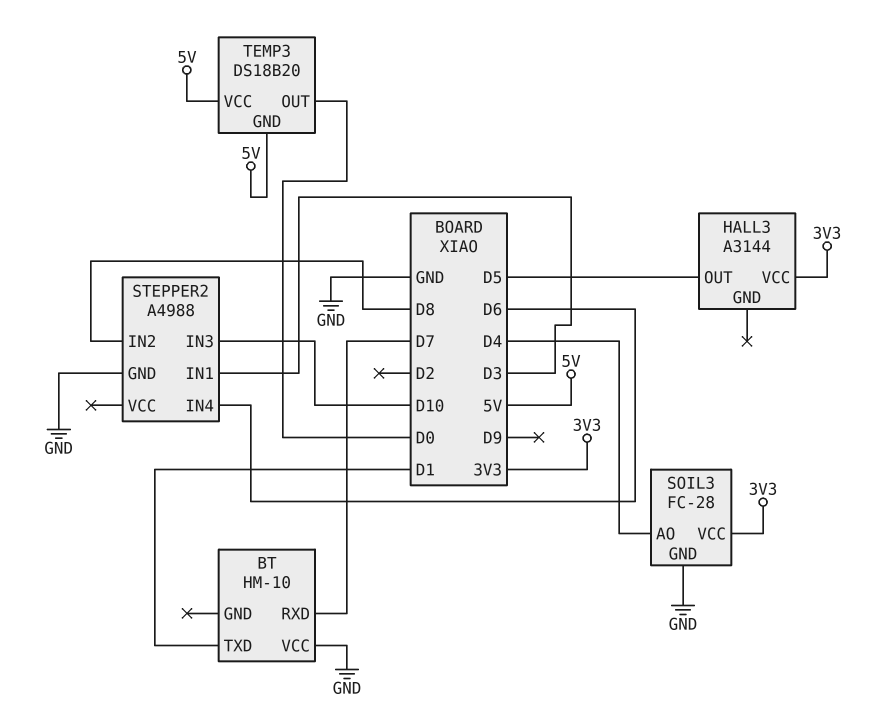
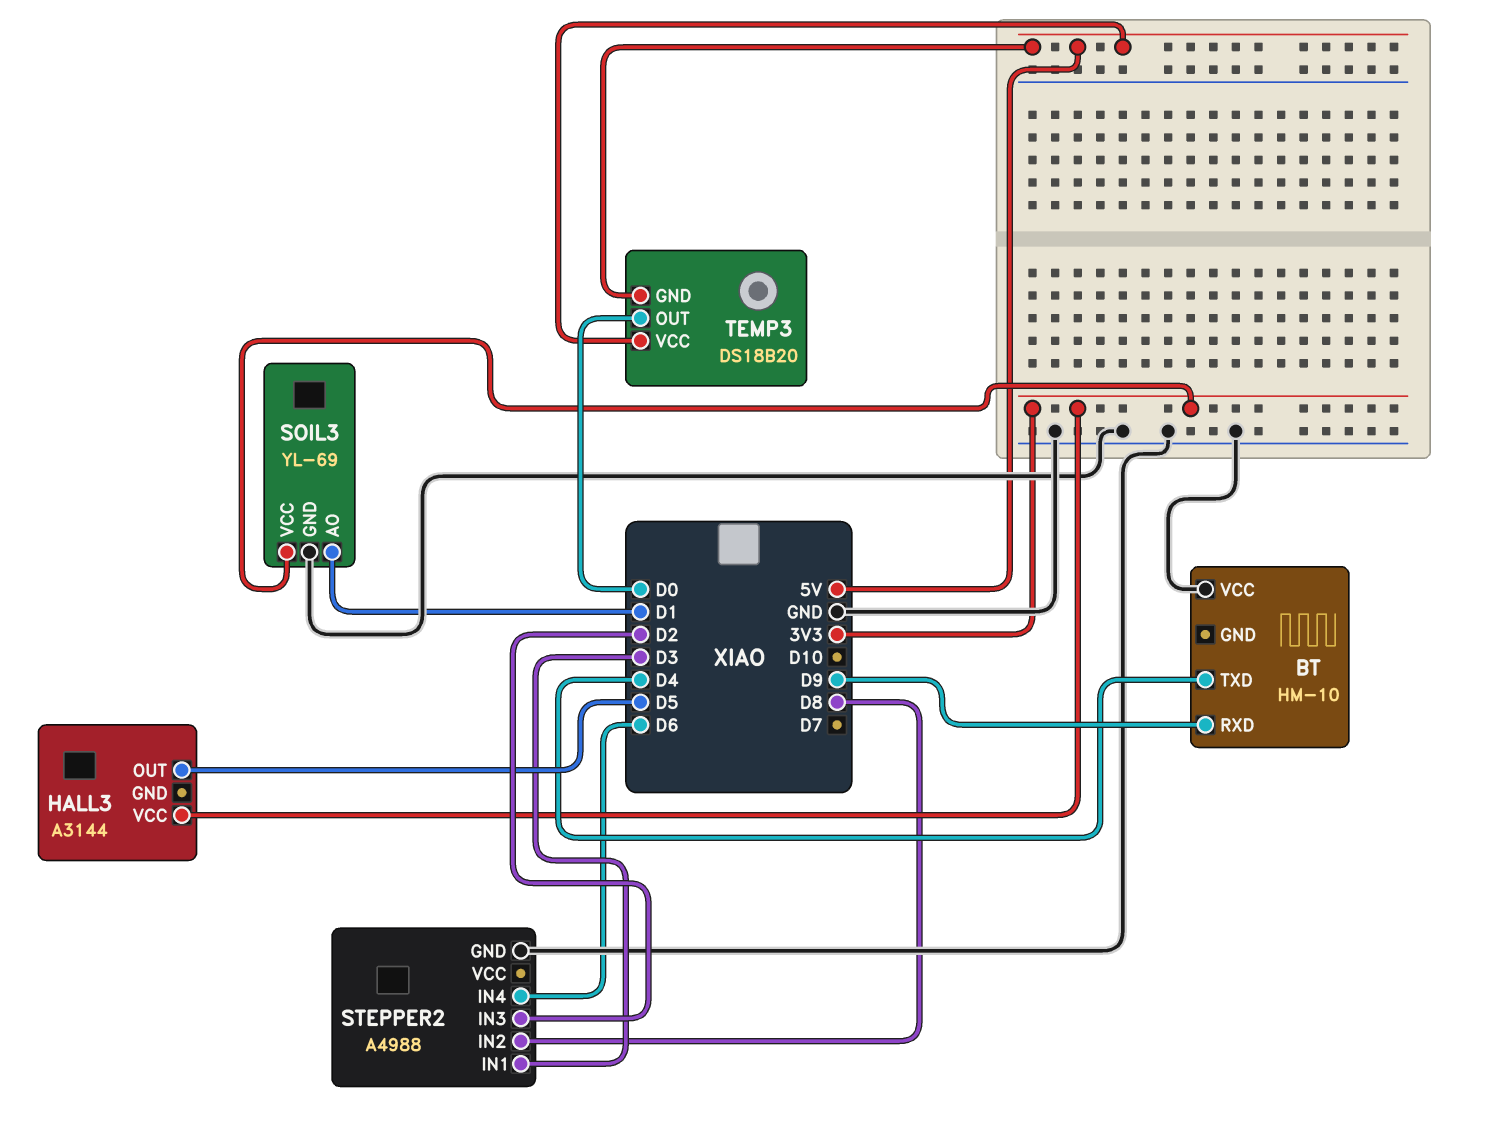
BT pin RXD: D7 -> D9
BT pin TXD: D1 -> D4
SOIL3: FC-28 -> YL-69
SOIL3 pin AO: D4 -> D1
STEPPER2 pin IN3: D10 -> D2

